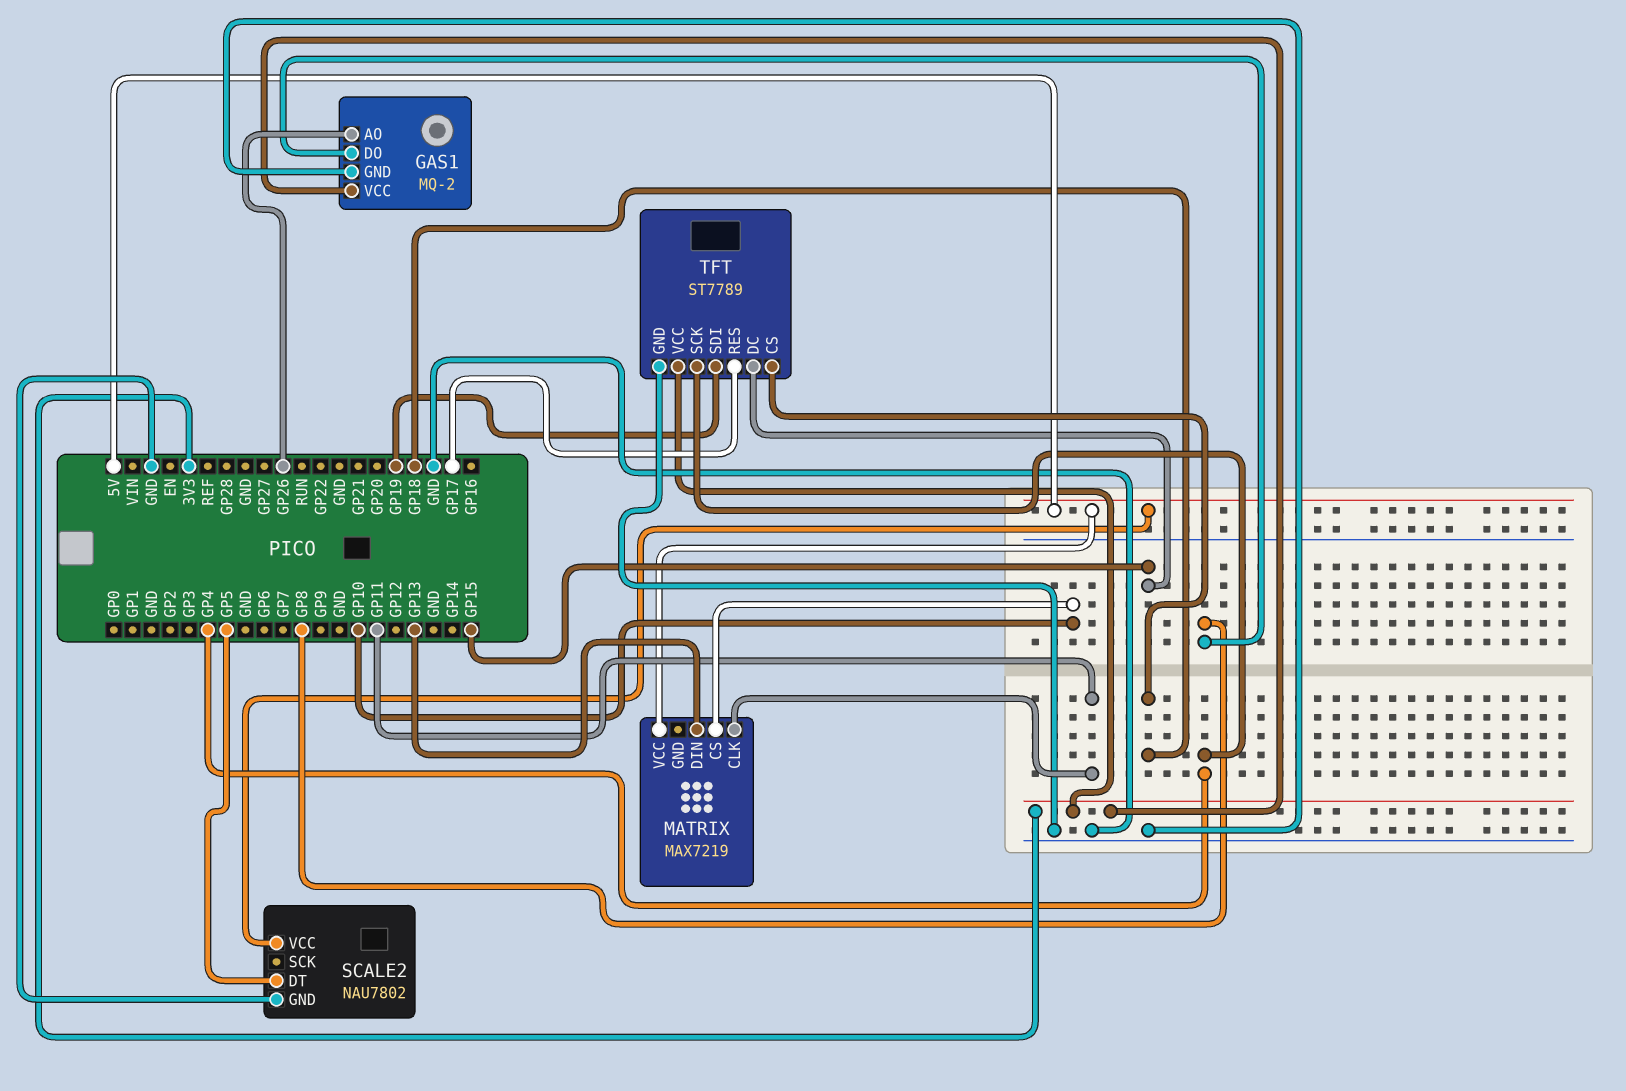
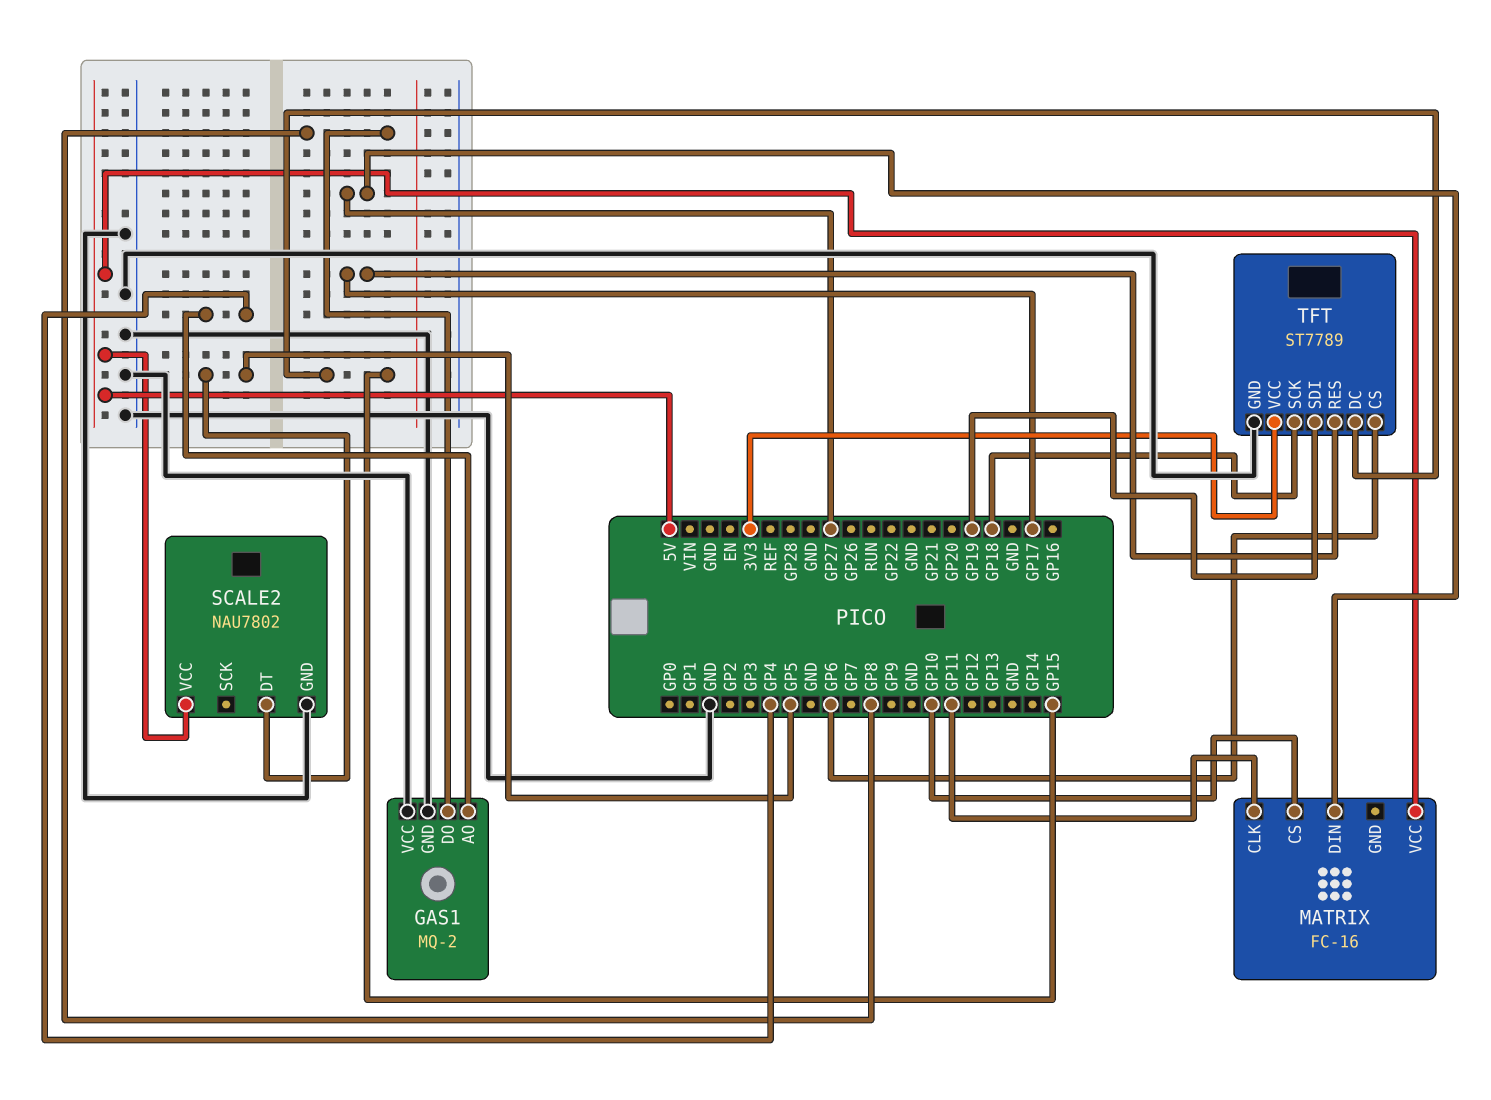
GAS1 pin AO: GP26 -> GP4
GAS1 pin VCC: 3V3 -> GND
MATRIX: MAX7219 -> FC-16
MATRIX pin DIN: GP13 -> GP27
TFT pin CS: GP18 -> GP6
TFT pin SCK: GP4 -> GP18

